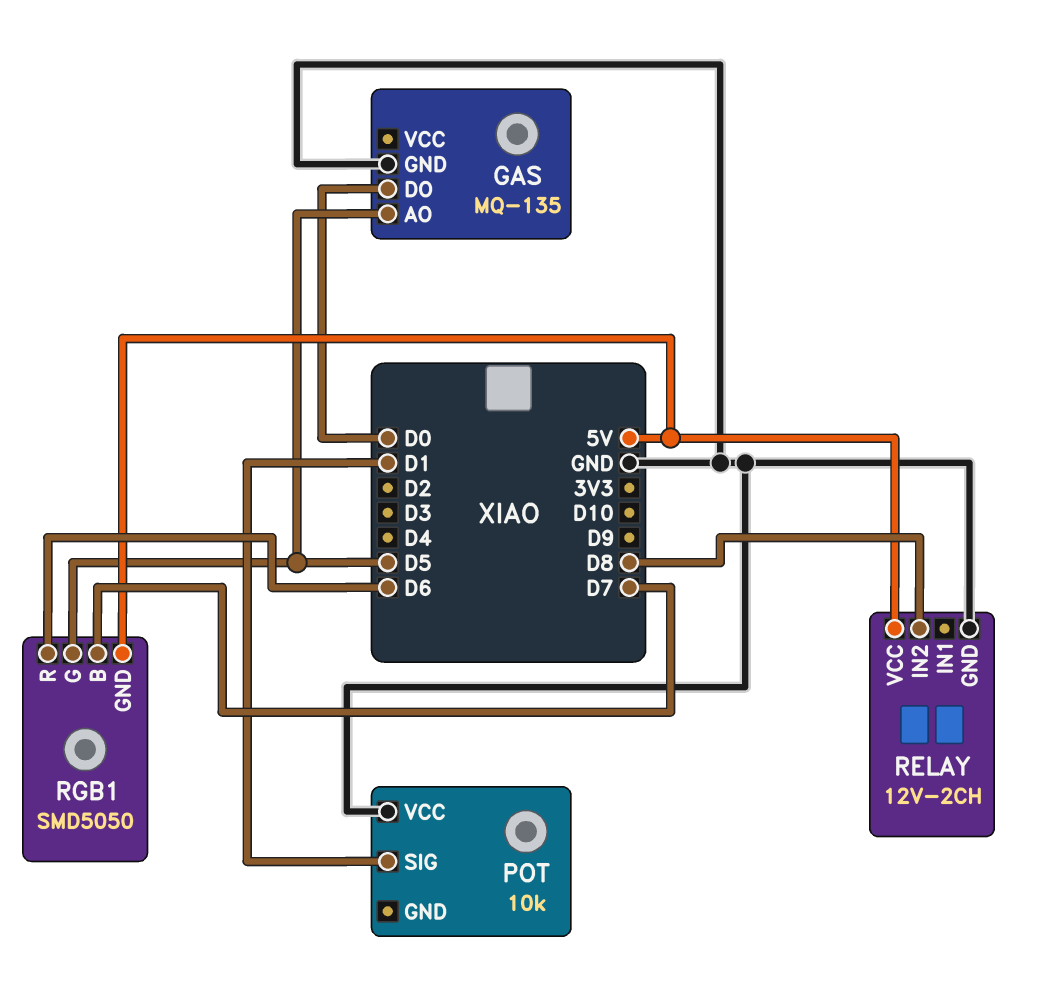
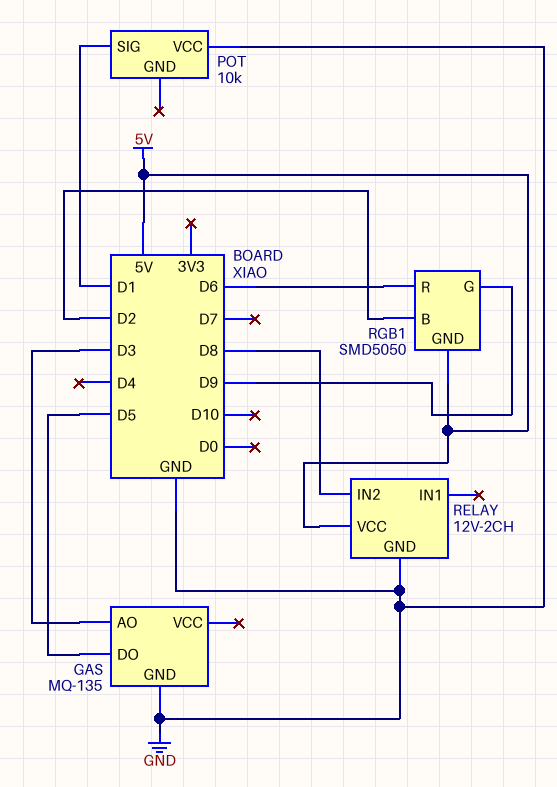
GAS pin AO: D5 -> D3
GAS pin DO: D0 -> D5
RGB1 pin B: D7 -> D2
RGB1 pin G: D5 -> D9

